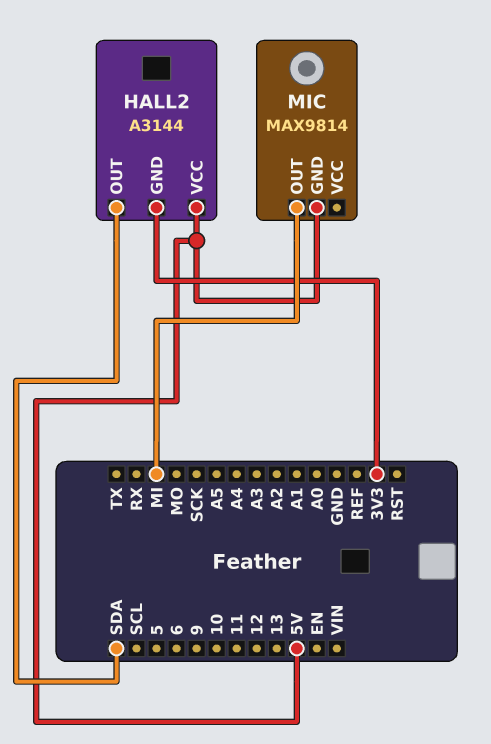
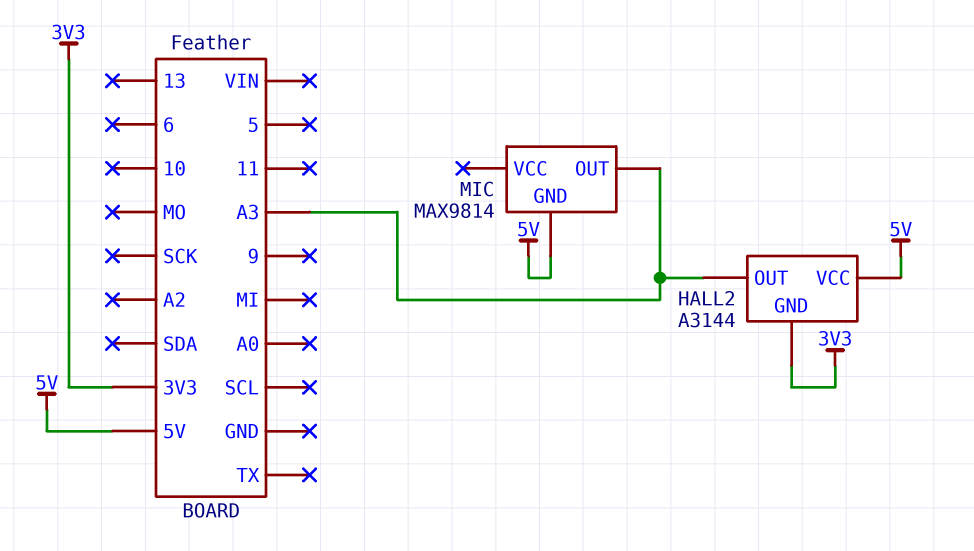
HALL2 pin OUT: SDA -> A3
MIC pin OUT: MI -> A3

